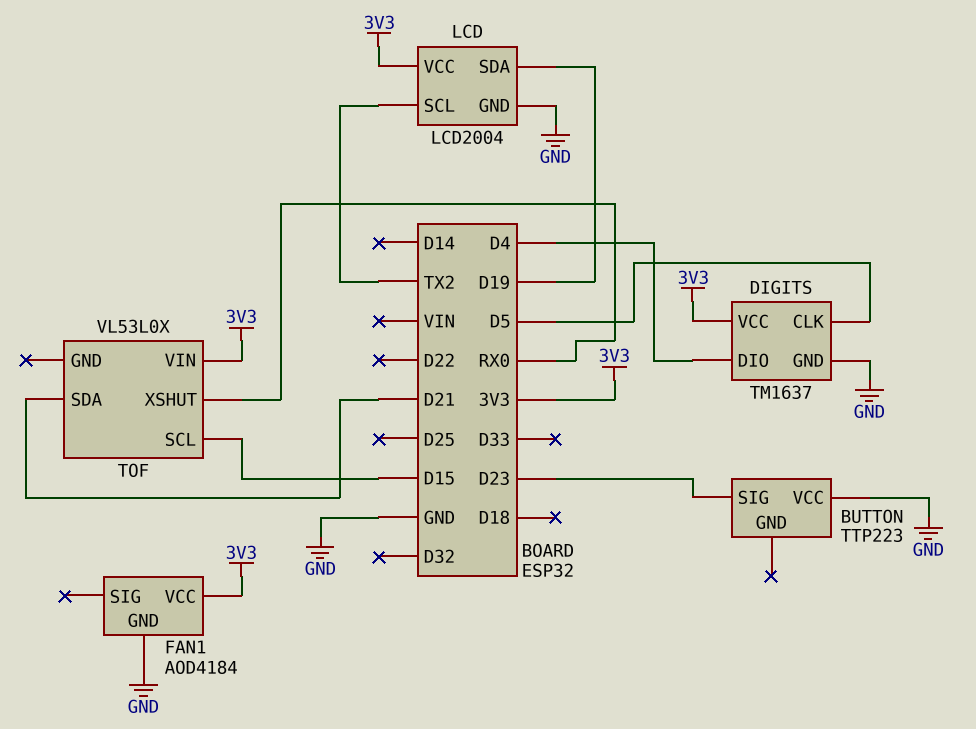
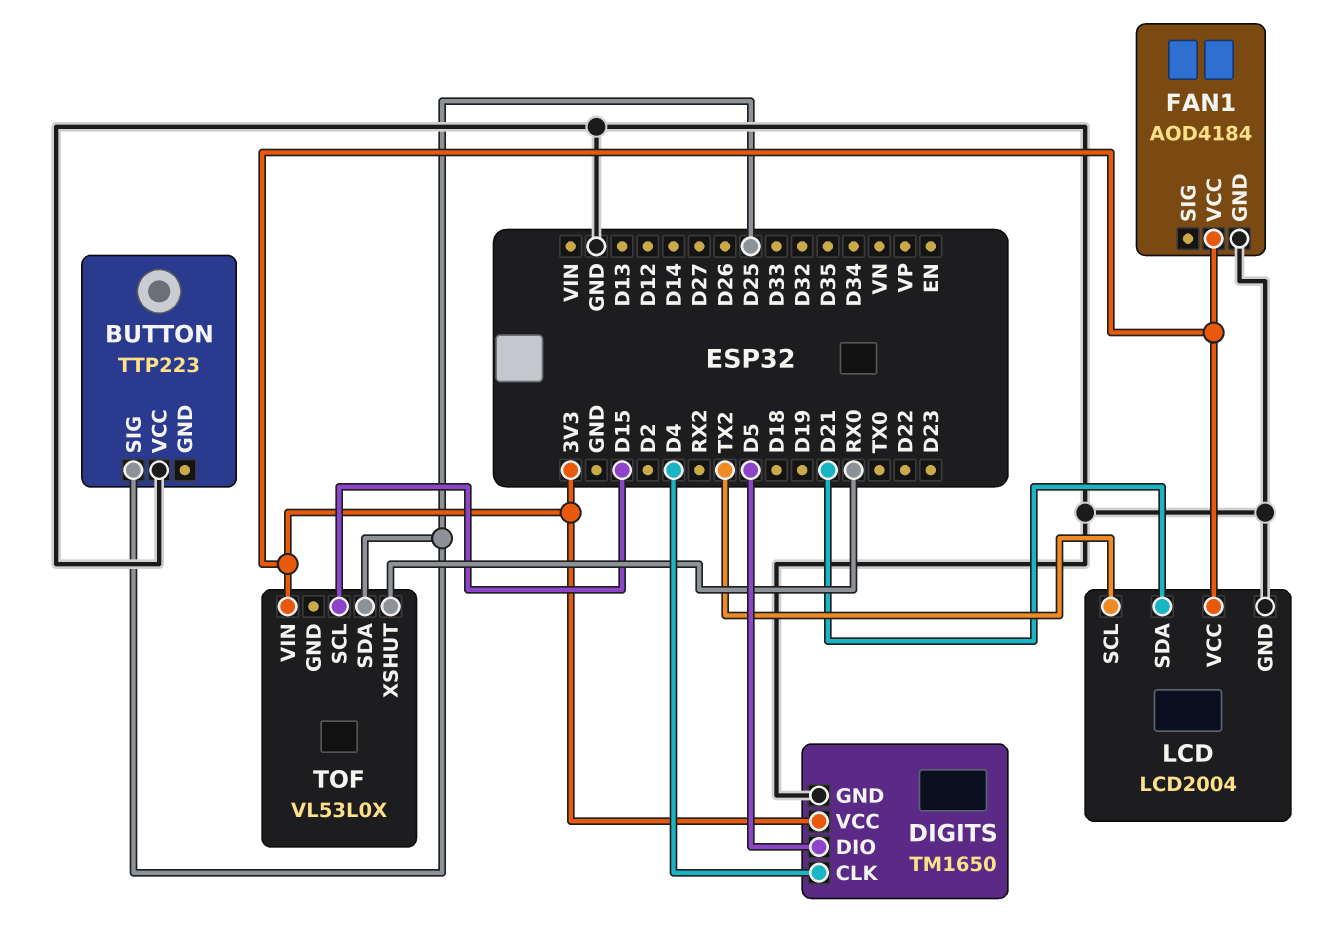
BUTTON pin SIG: D23 -> D25
DIGITS: TM1637 -> TM1650
DIGITS pin CLK: D5 -> D4
DIGITS pin DIO: D4 -> D5
LCD pin SDA: D19 -> D21
TOF pin SDA: D21 -> D25

